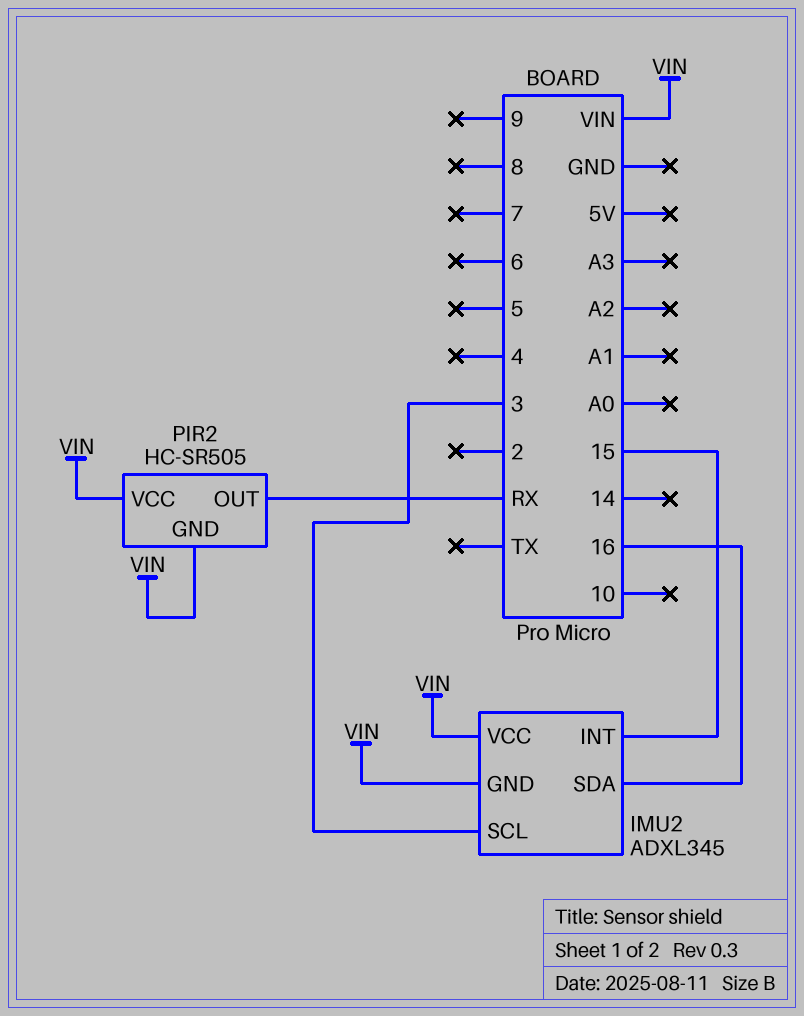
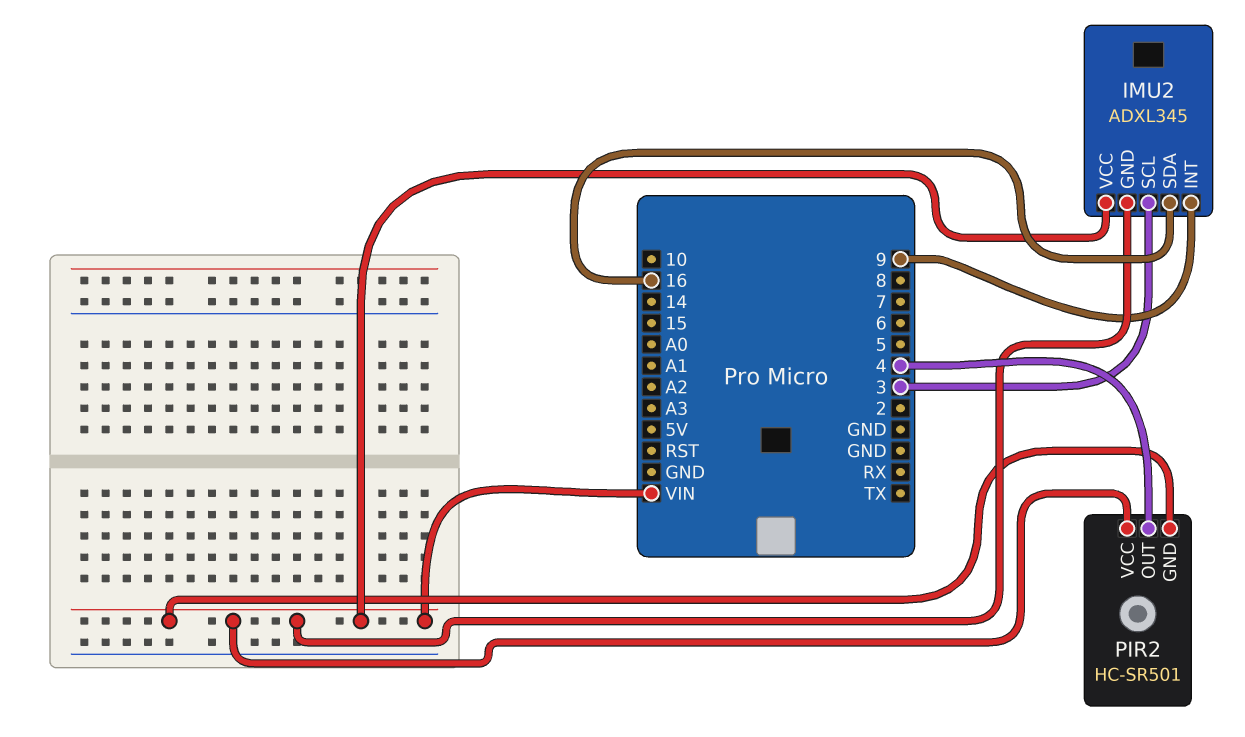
IMU2 pin INT: 15 -> 9
PIR2: HC-SR505 -> HC-SR501
PIR2 pin OUT: RX -> 4

